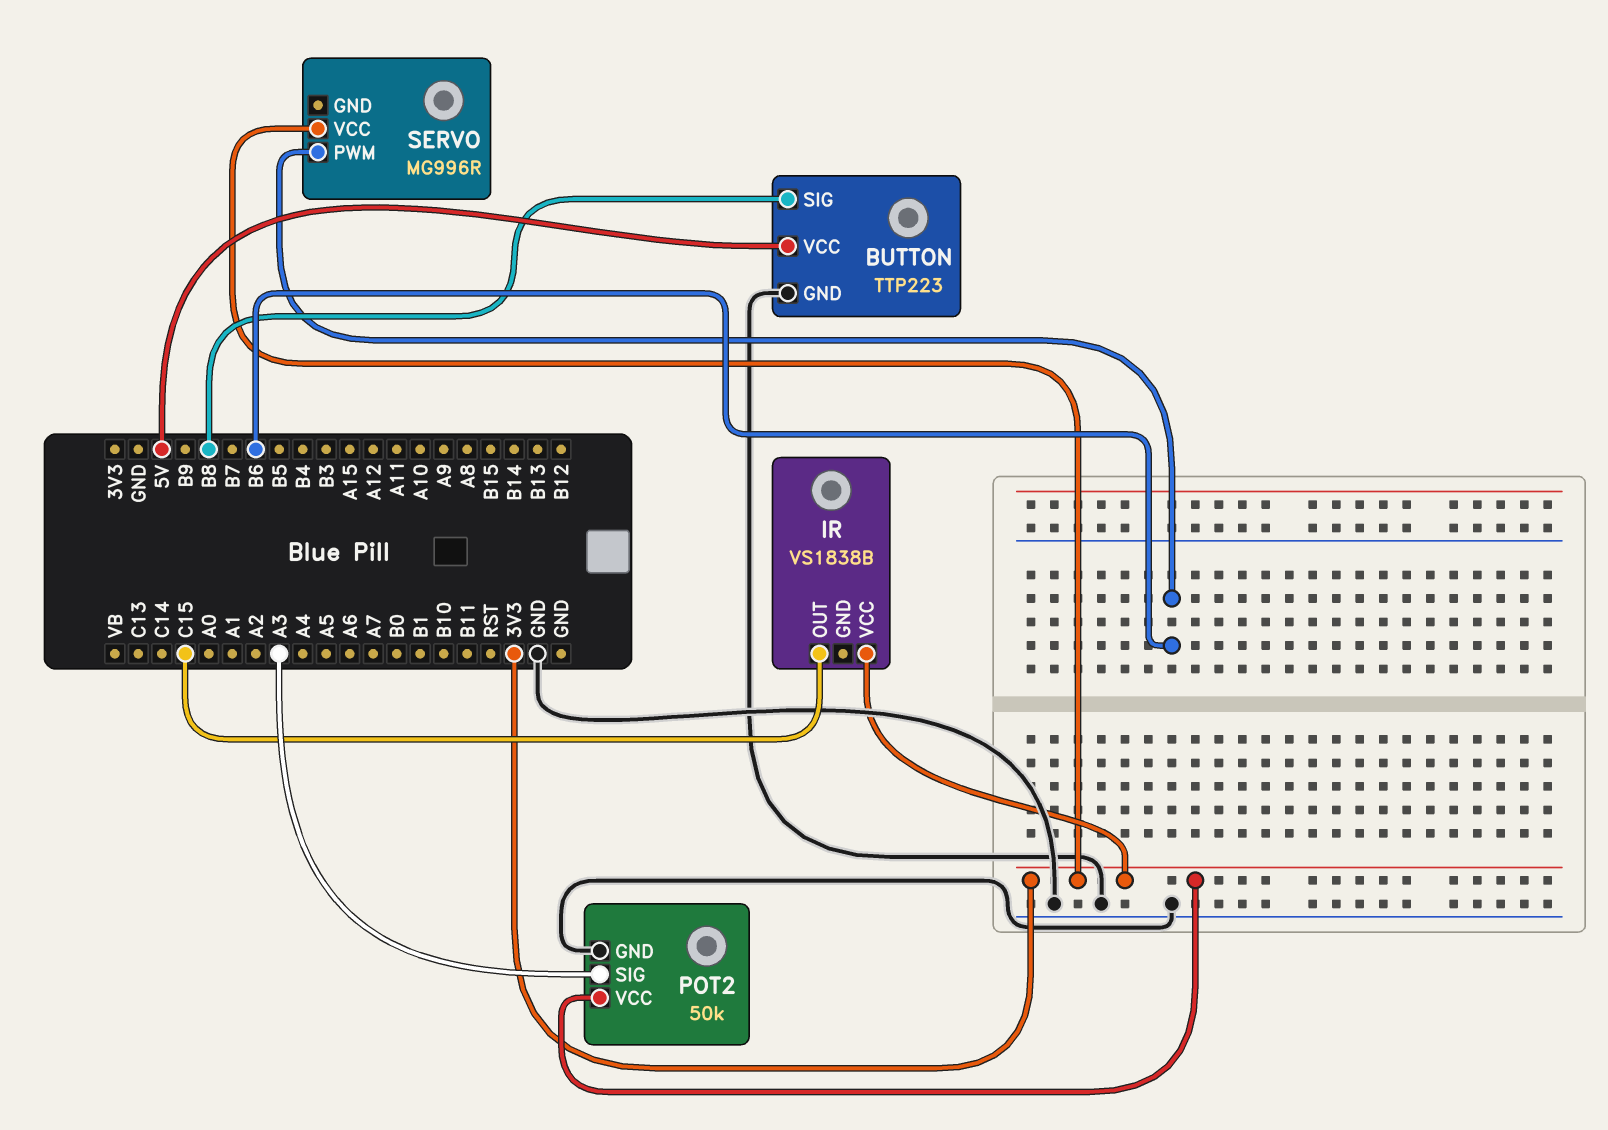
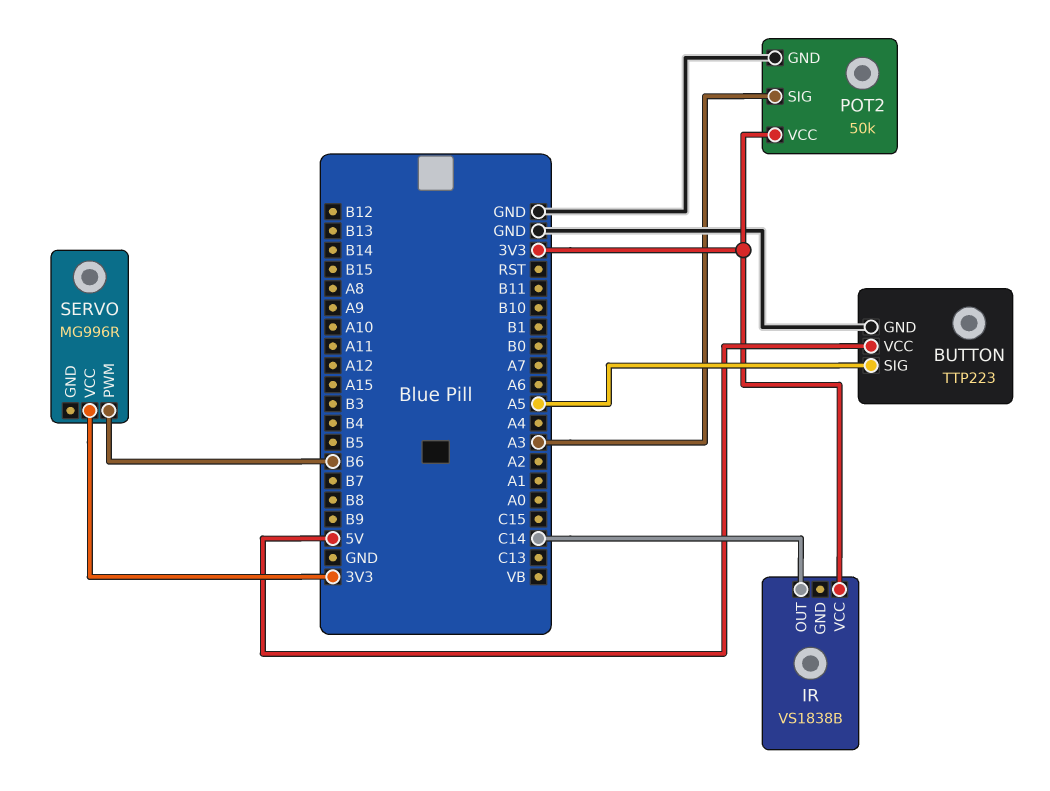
BUTTON pin SIG: B8 -> A5
IR pin OUT: C15 -> C14

